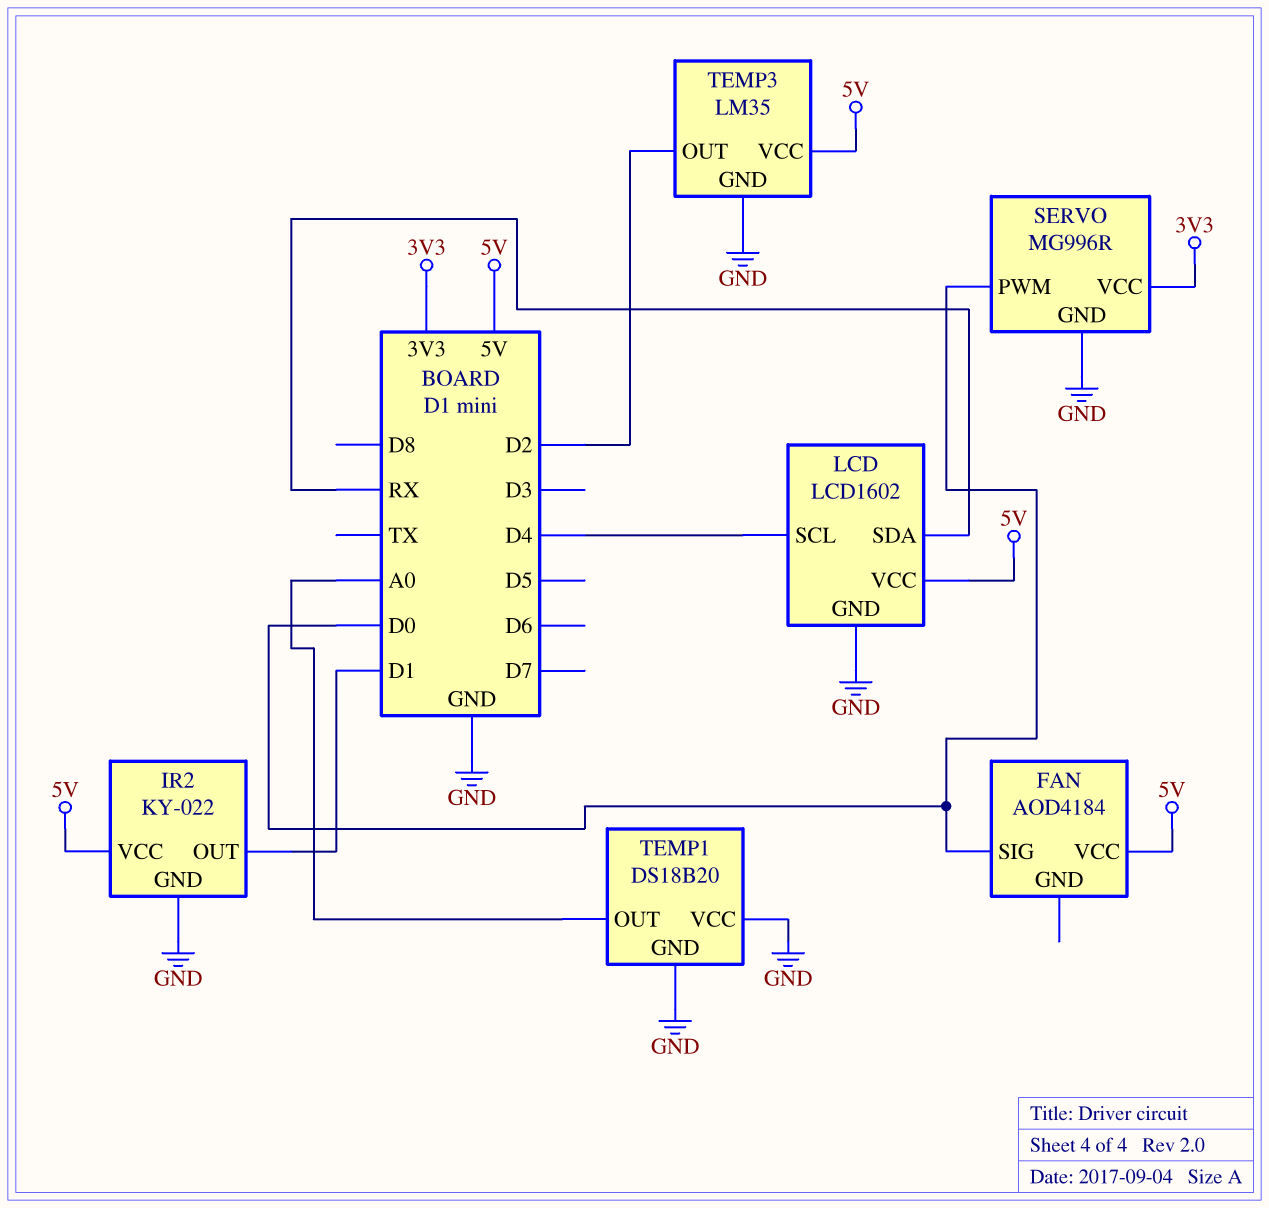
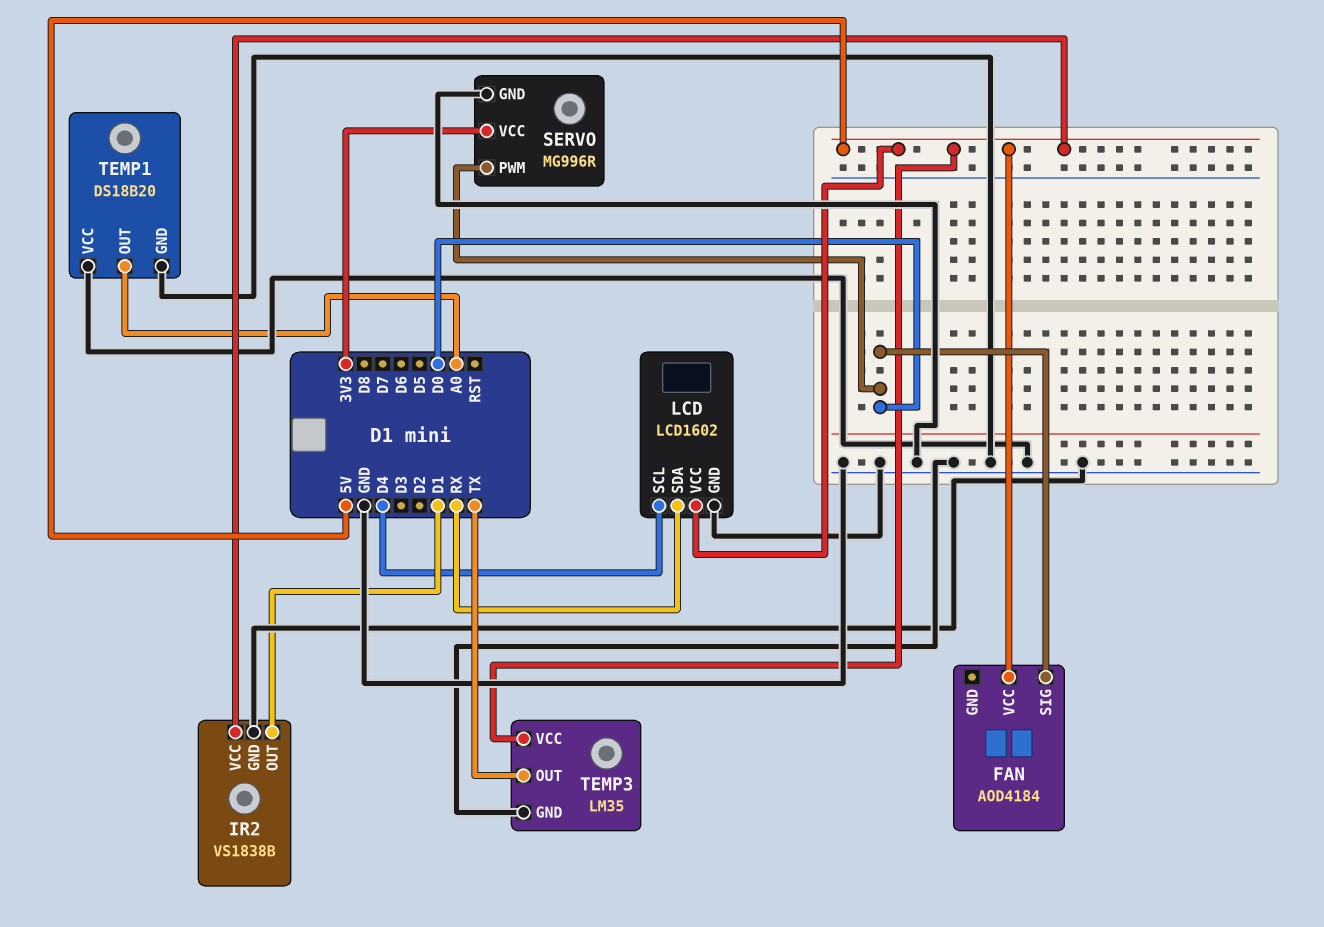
IR2: KY-022 -> VS1838B
TEMP3 pin OUT: D2 -> TX

